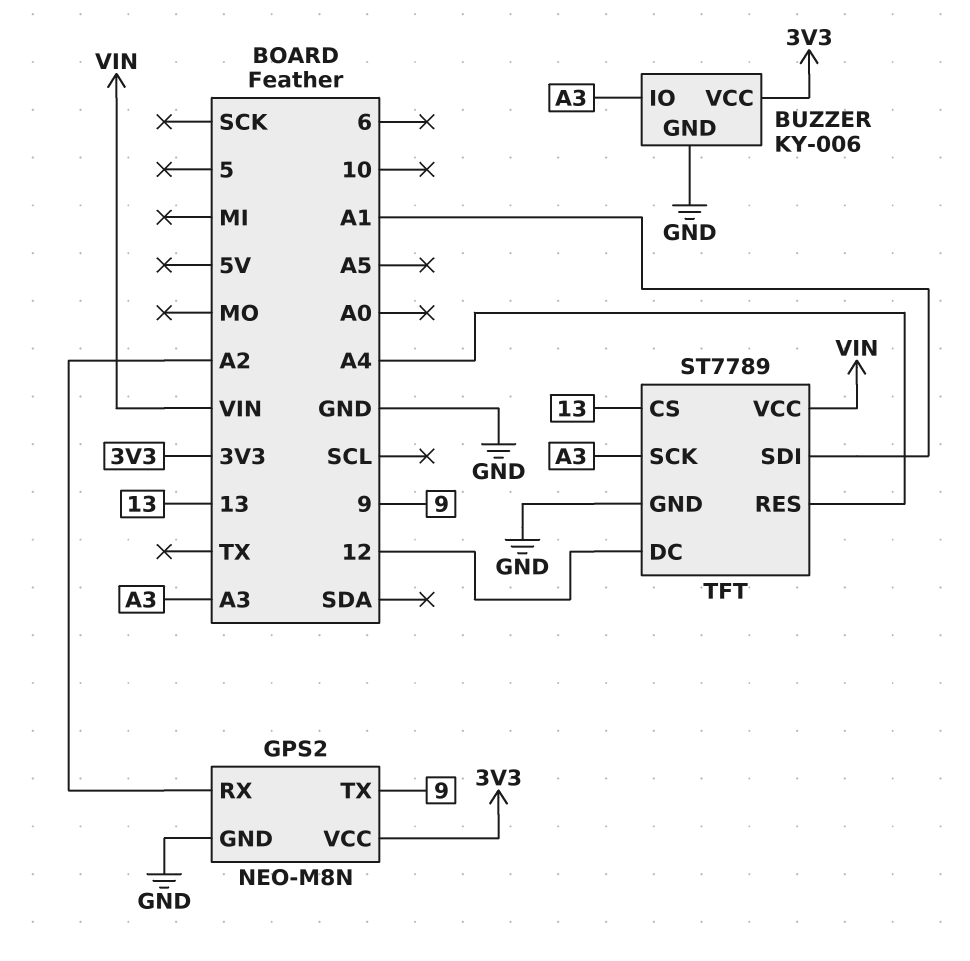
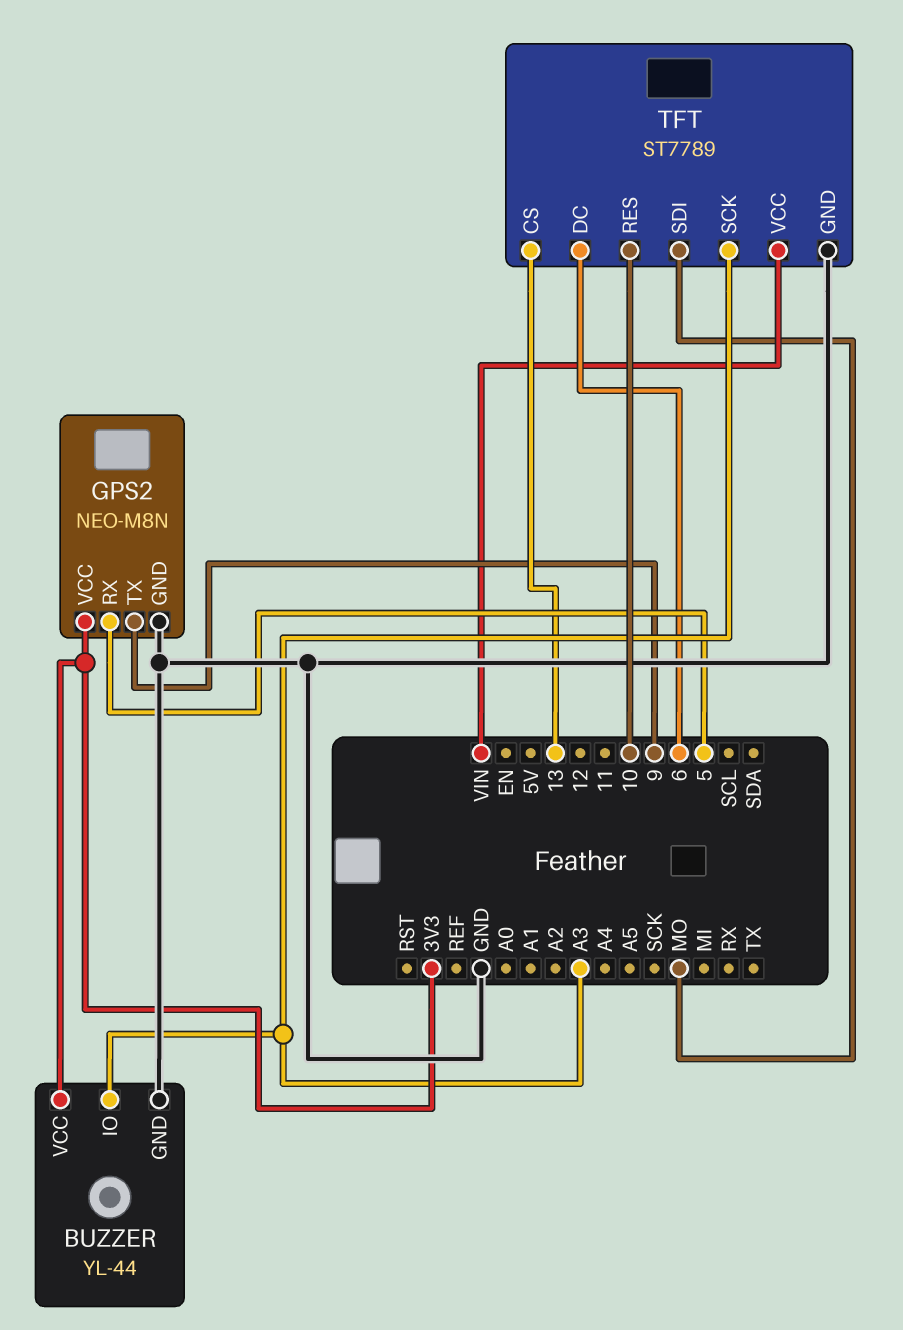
BUZZER: KY-006 -> YL-44
GPS2 pin RX: A2 -> 5
TFT pin DC: 12 -> 6
TFT pin RES: A4 -> 10
TFT pin SDI: A1 -> MO

